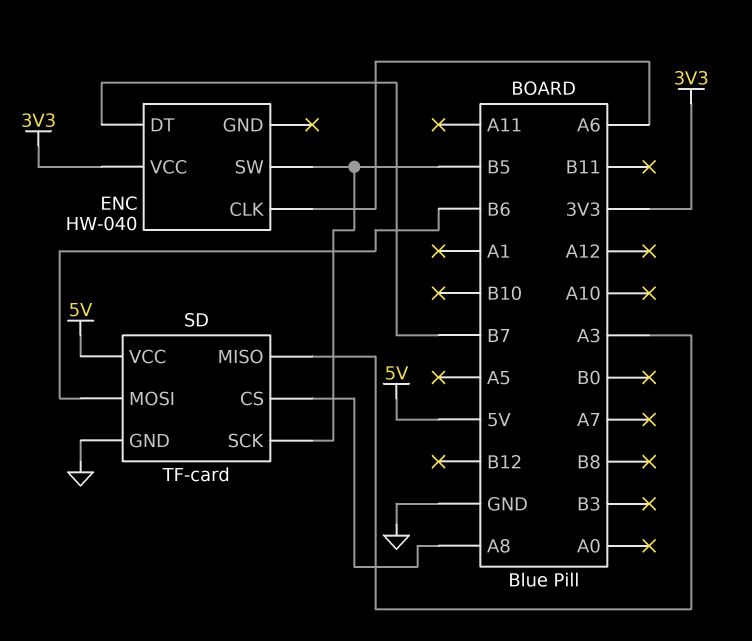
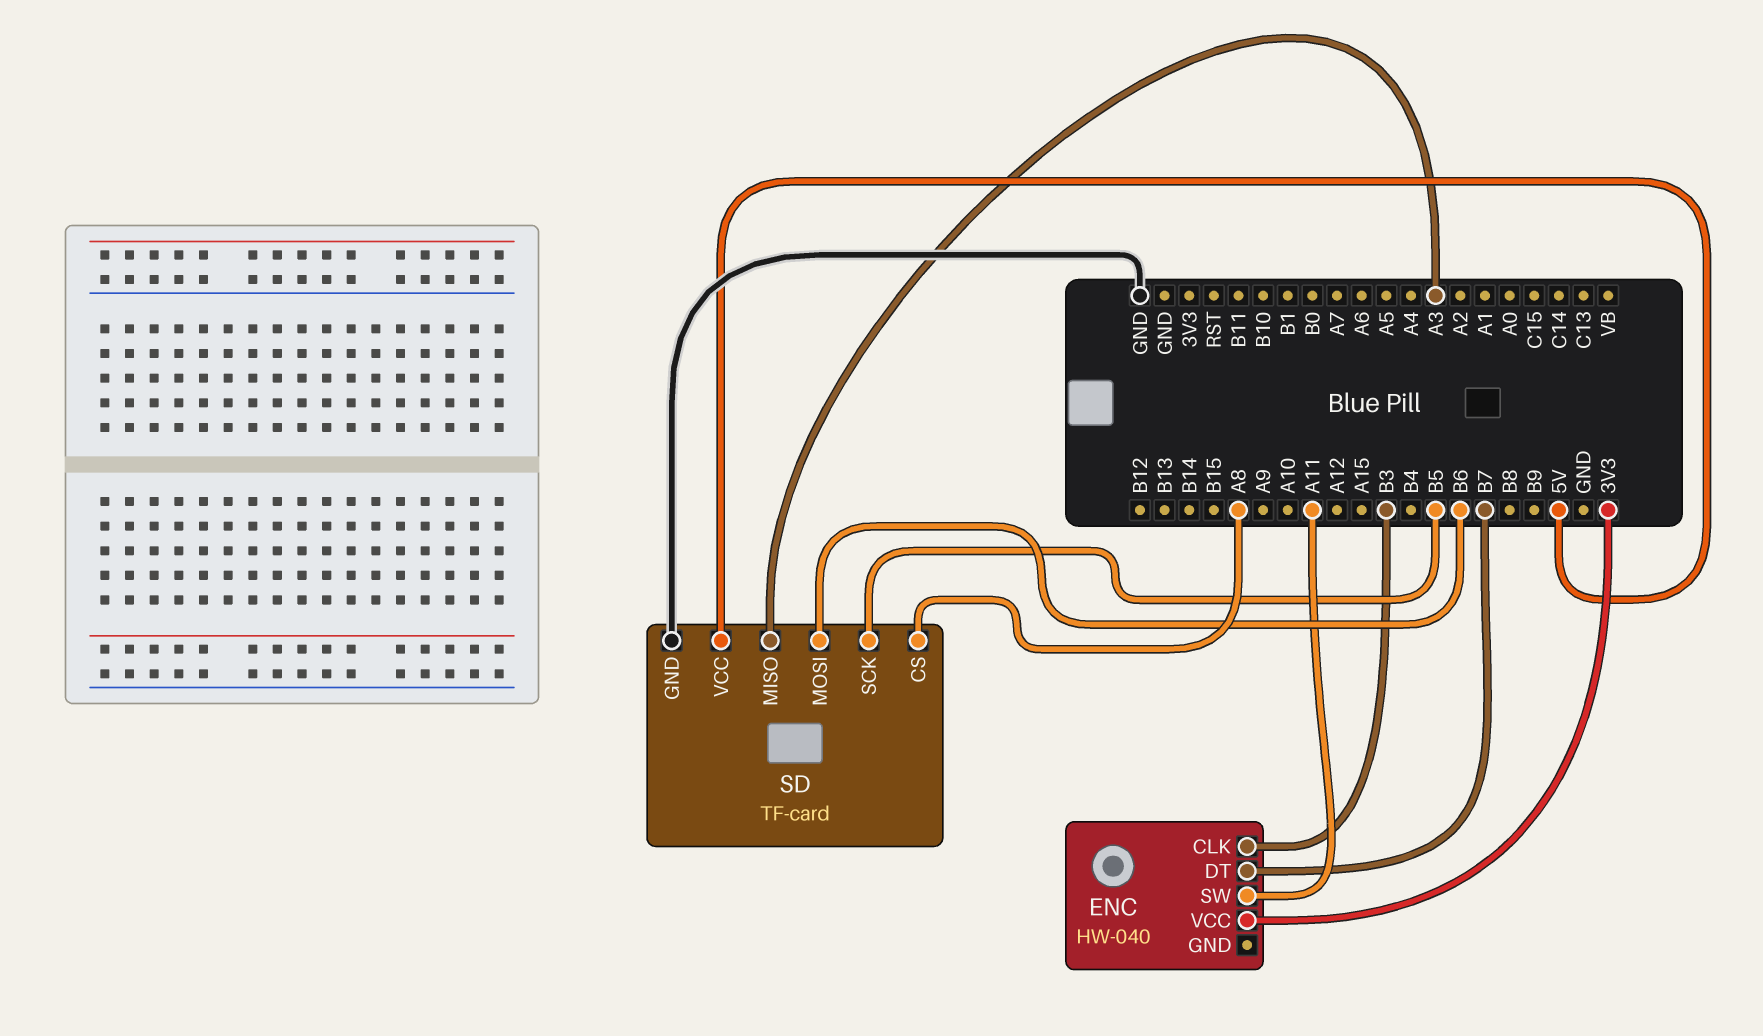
ENC pin CLK: A6 -> B3
ENC pin SW: B5 -> A11

